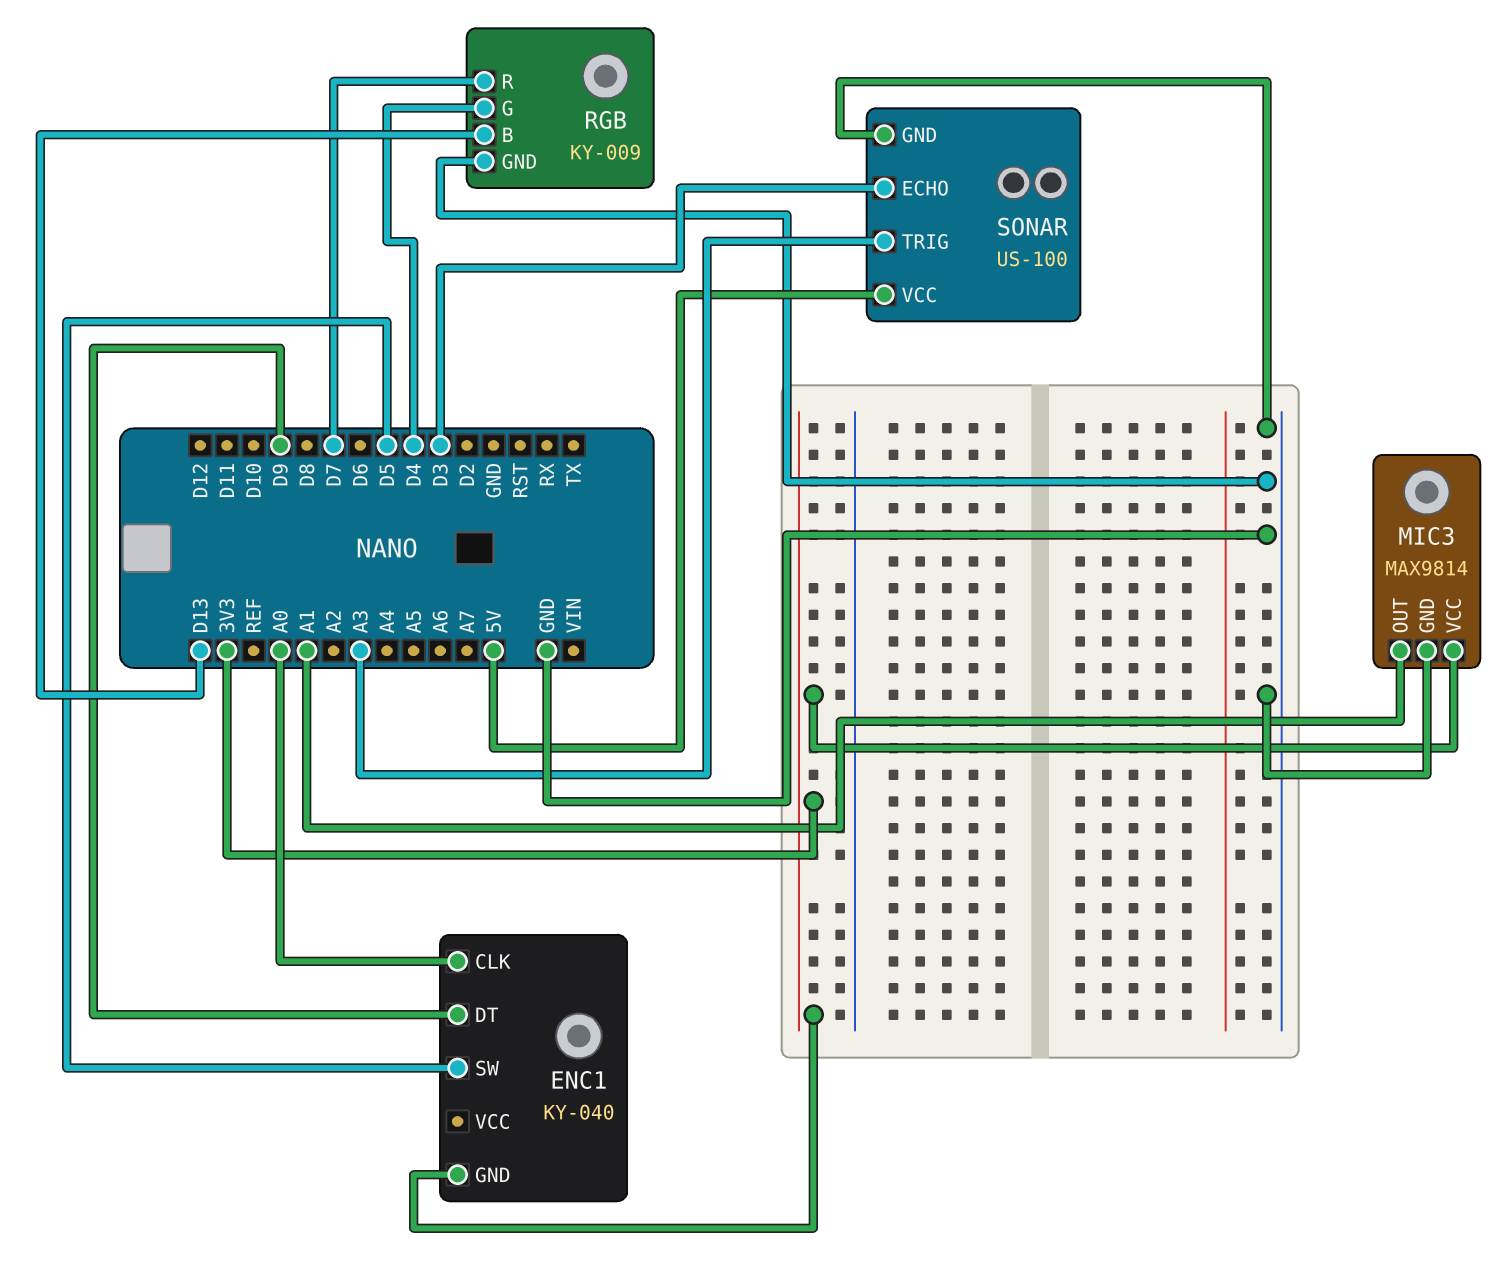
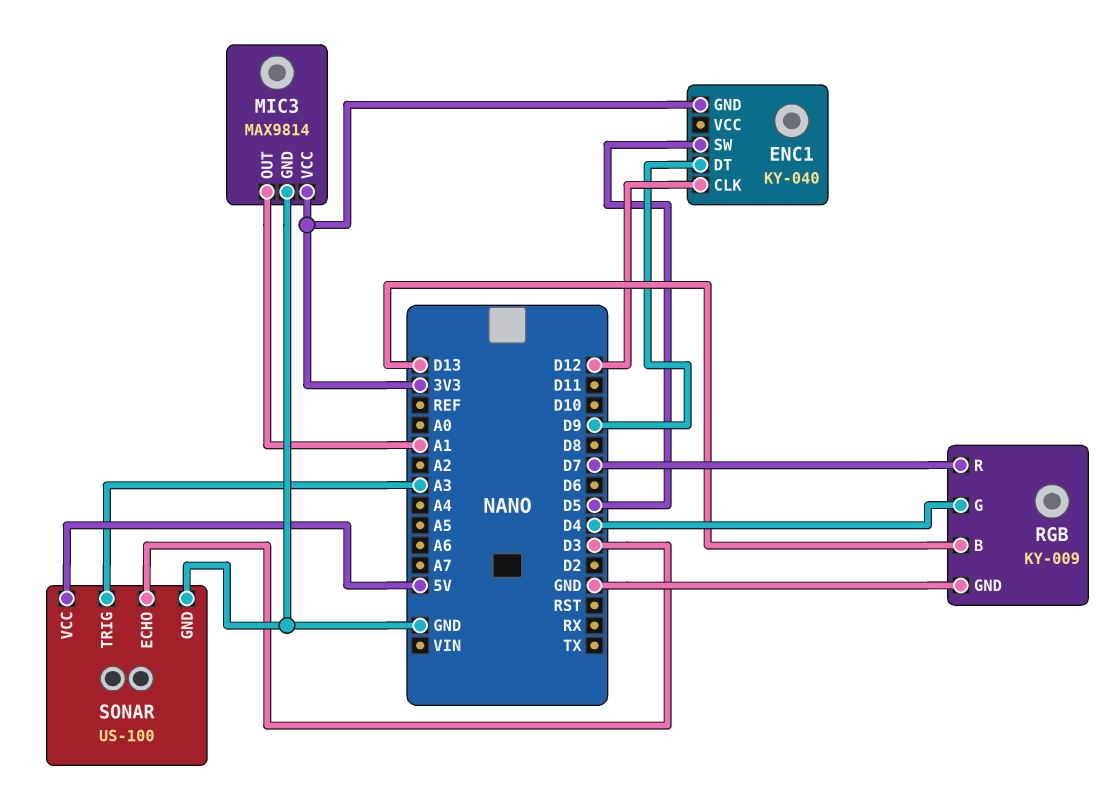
ENC1 pin CLK: A0 -> D12

